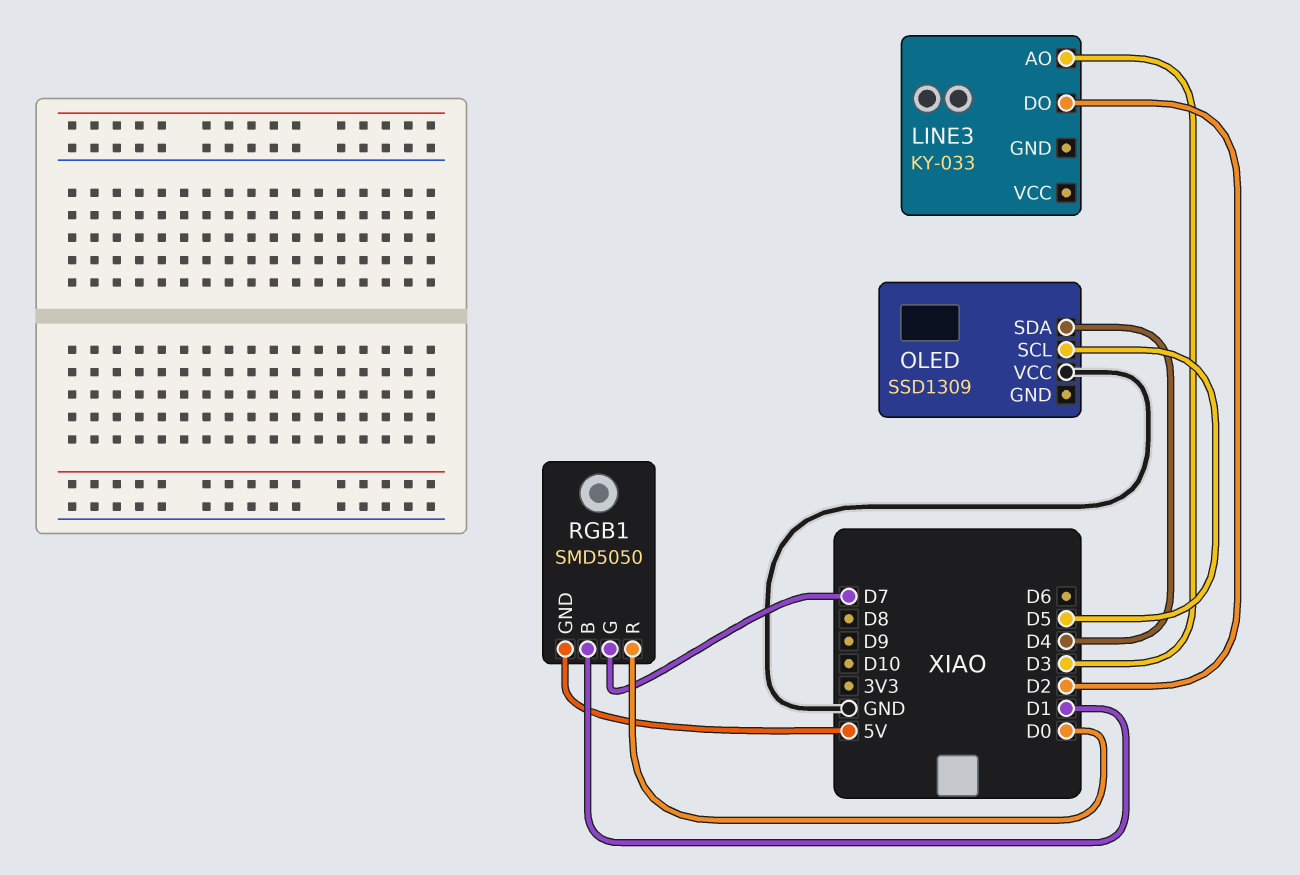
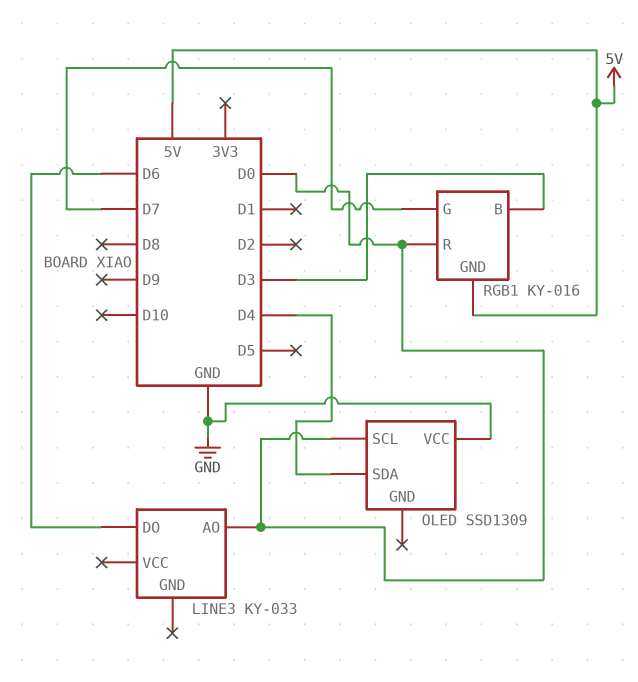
LINE3 pin AO: D3 -> D0
LINE3 pin DO: D2 -> D6
OLED pin SCL: D5 -> D0
RGB1: SMD5050 -> KY-016
RGB1 pin B: D1 -> D3

